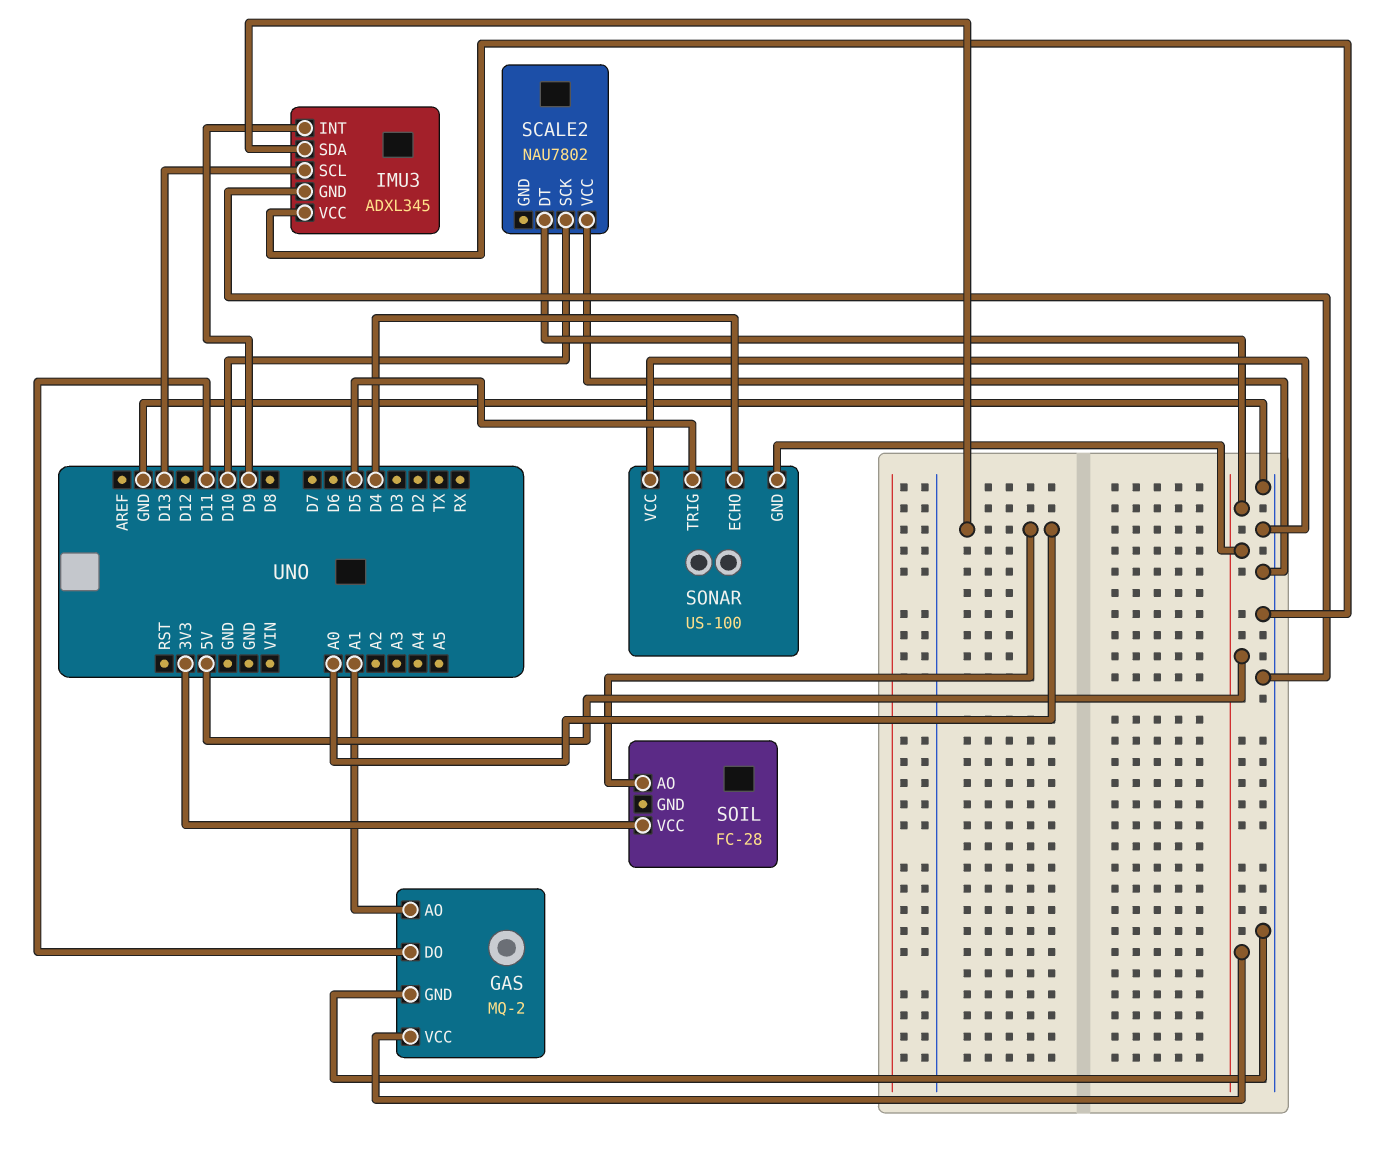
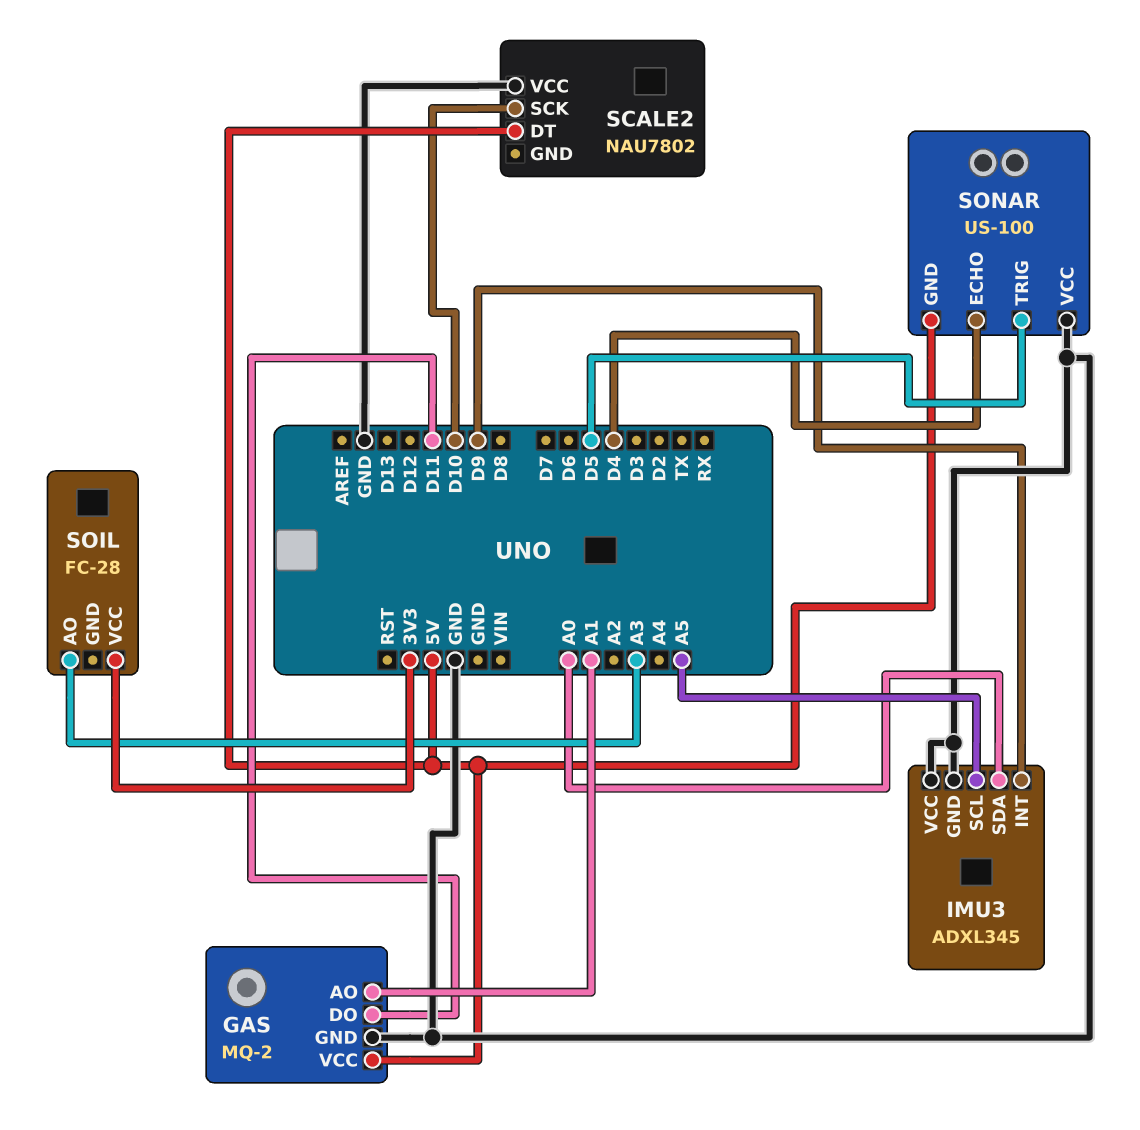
IMU3 pin SCL: D13 -> A5
SOIL pin AO: A0 -> A3

